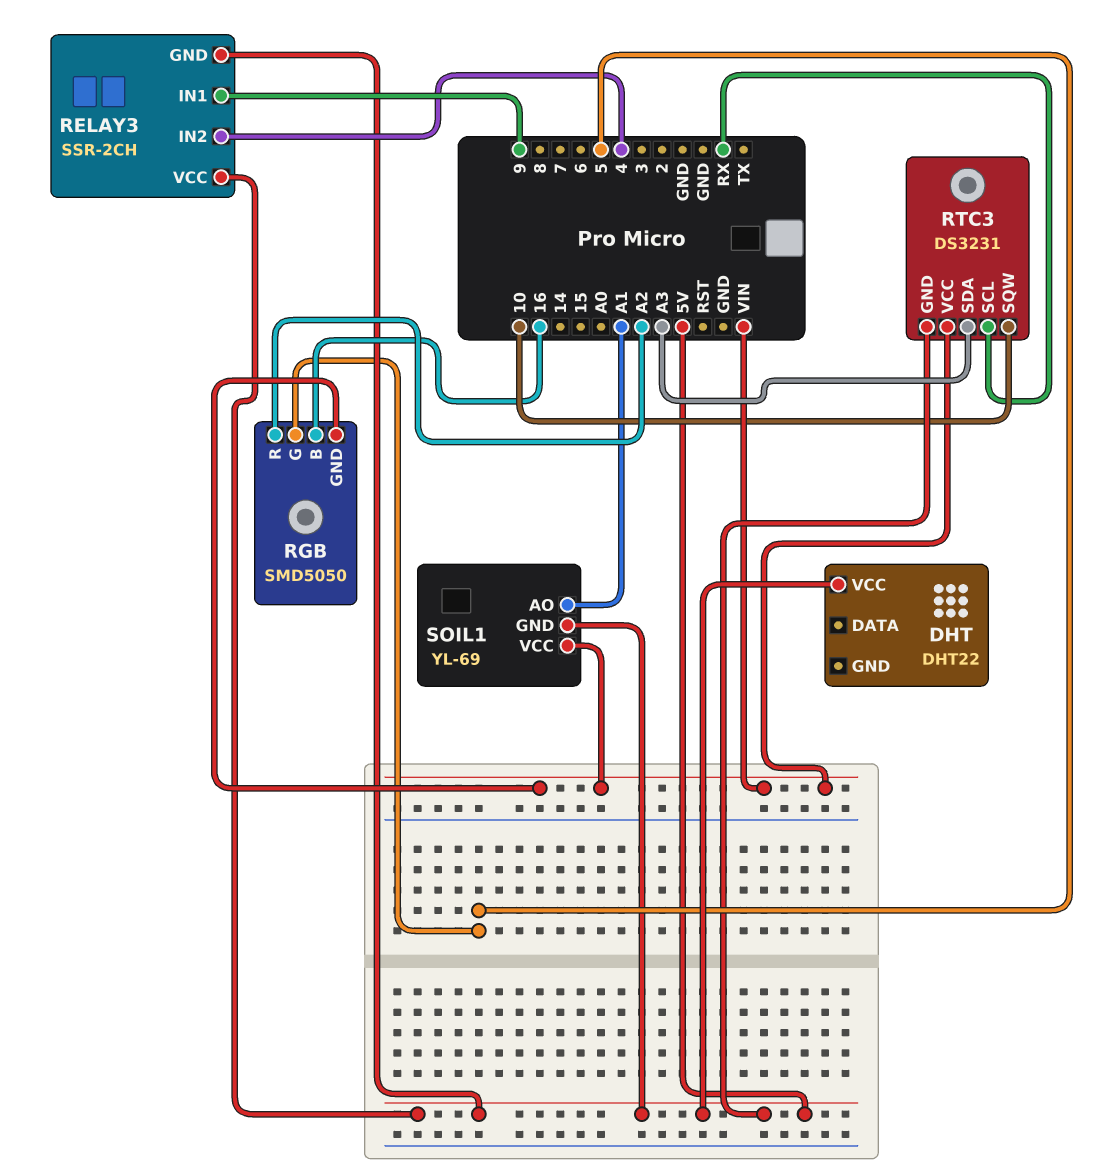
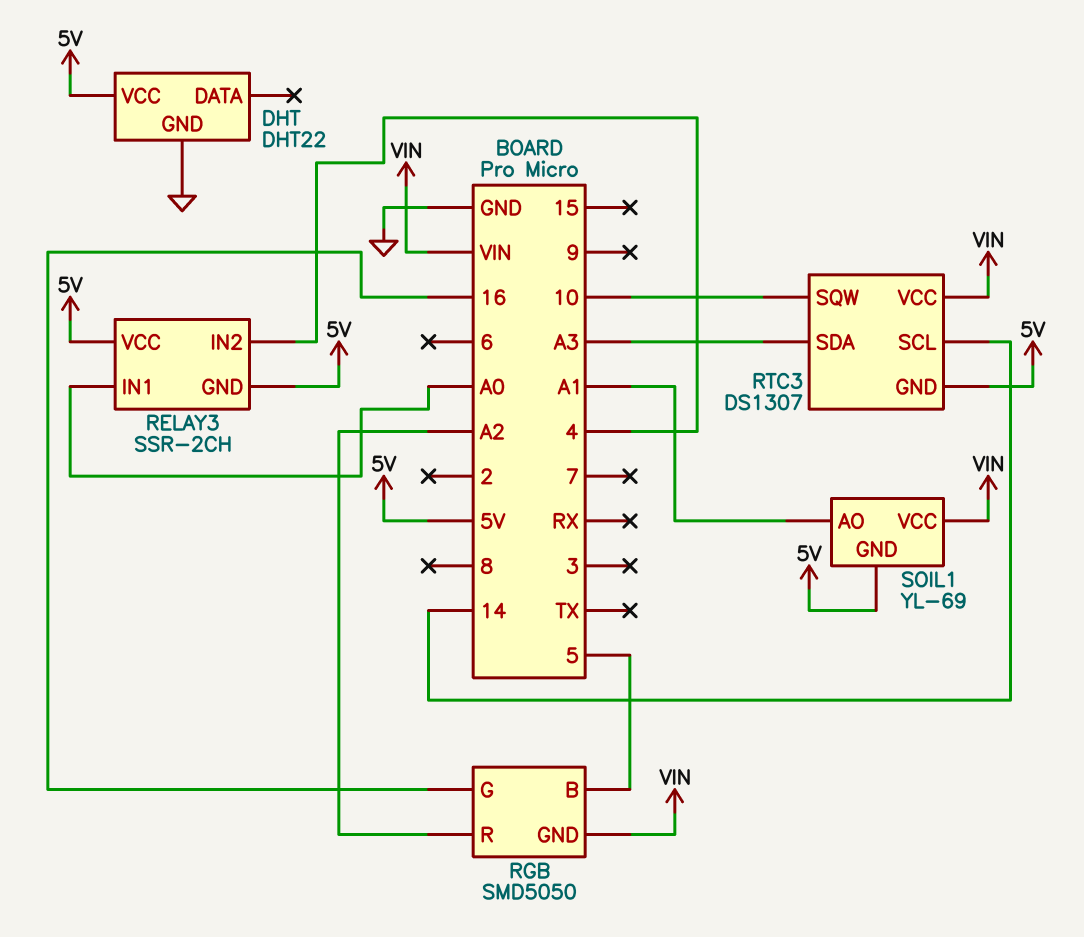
DHT pin GND: none -> GND
RELAY3 pin IN1: 9 -> A0
RGB pin B: 16 -> 5
RGB pin G: 5 -> 16
RTC3: DS3231 -> DS1307
RTC3 pin SCL: RX -> 14

